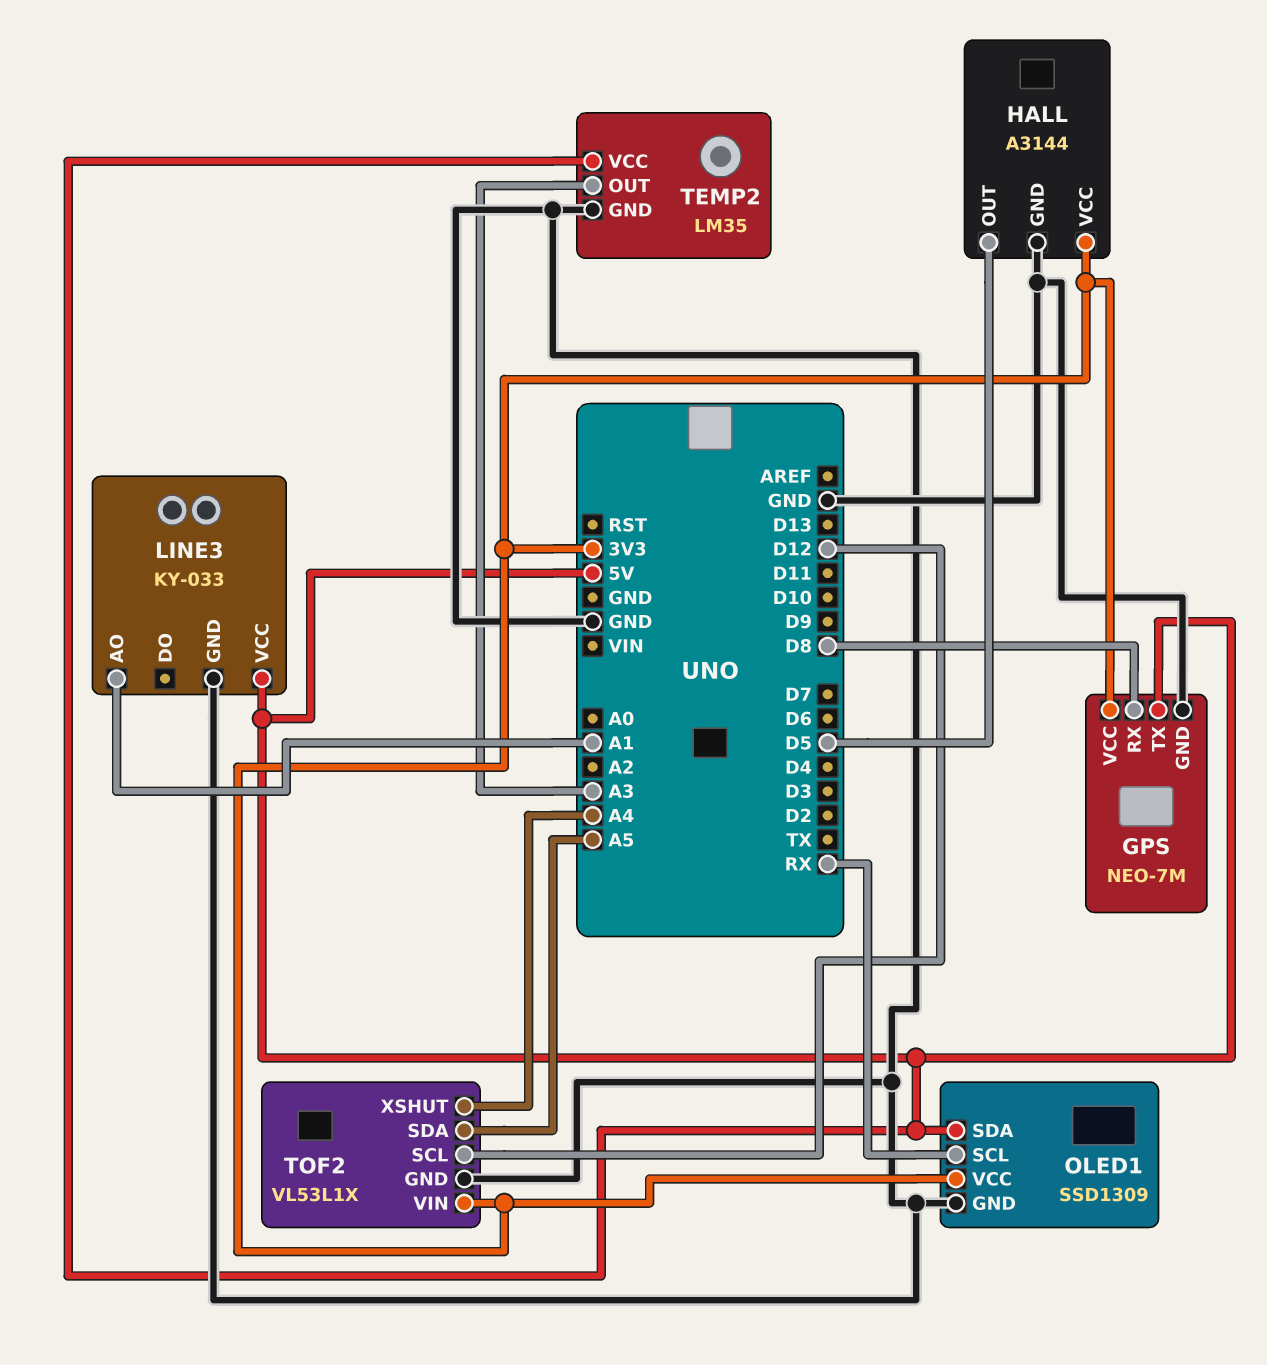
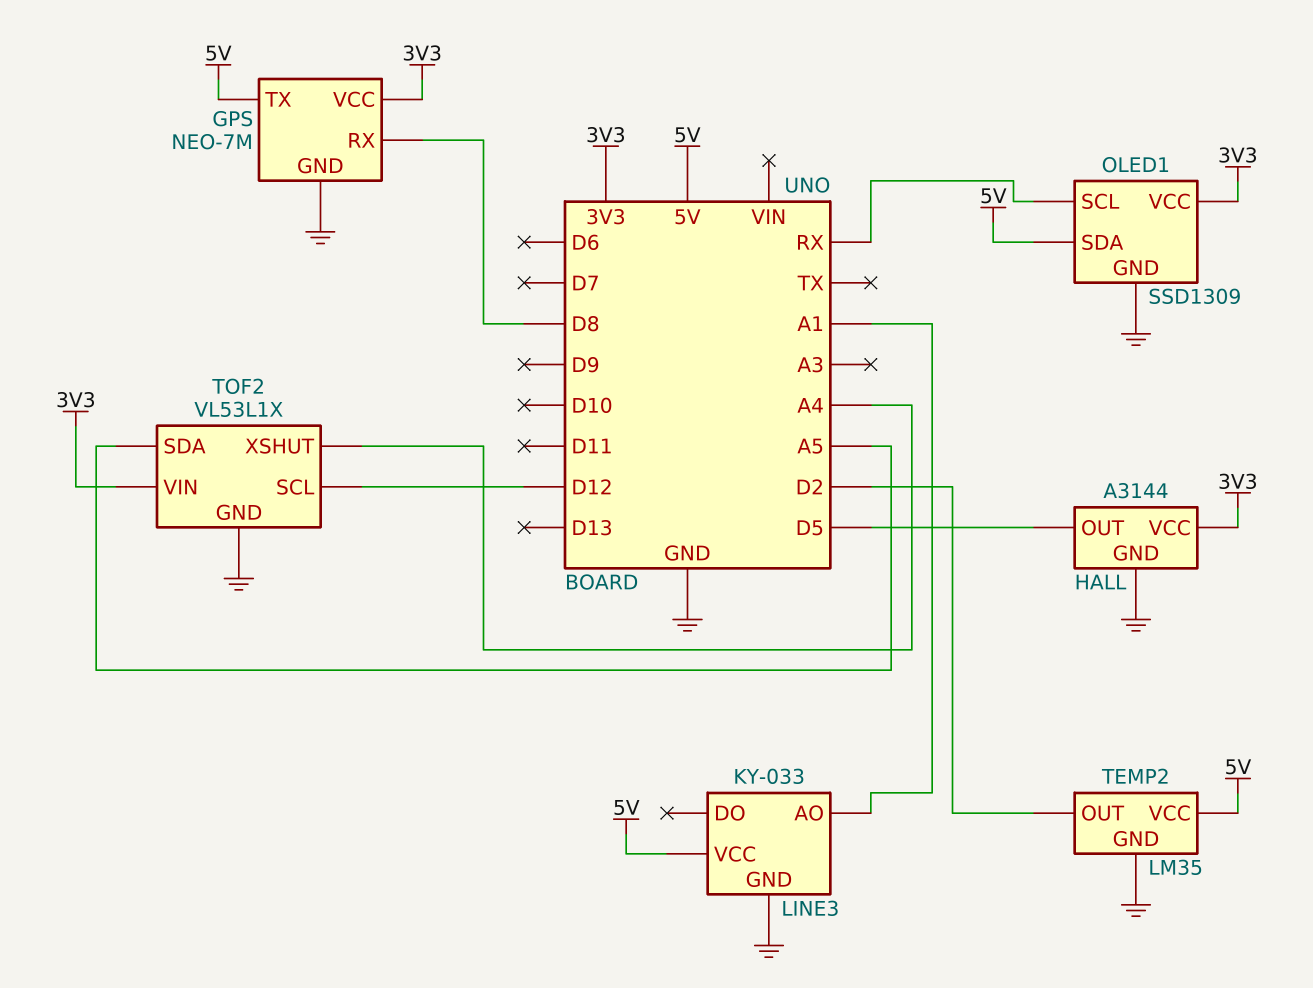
TEMP2 pin OUT: A3 -> D2

